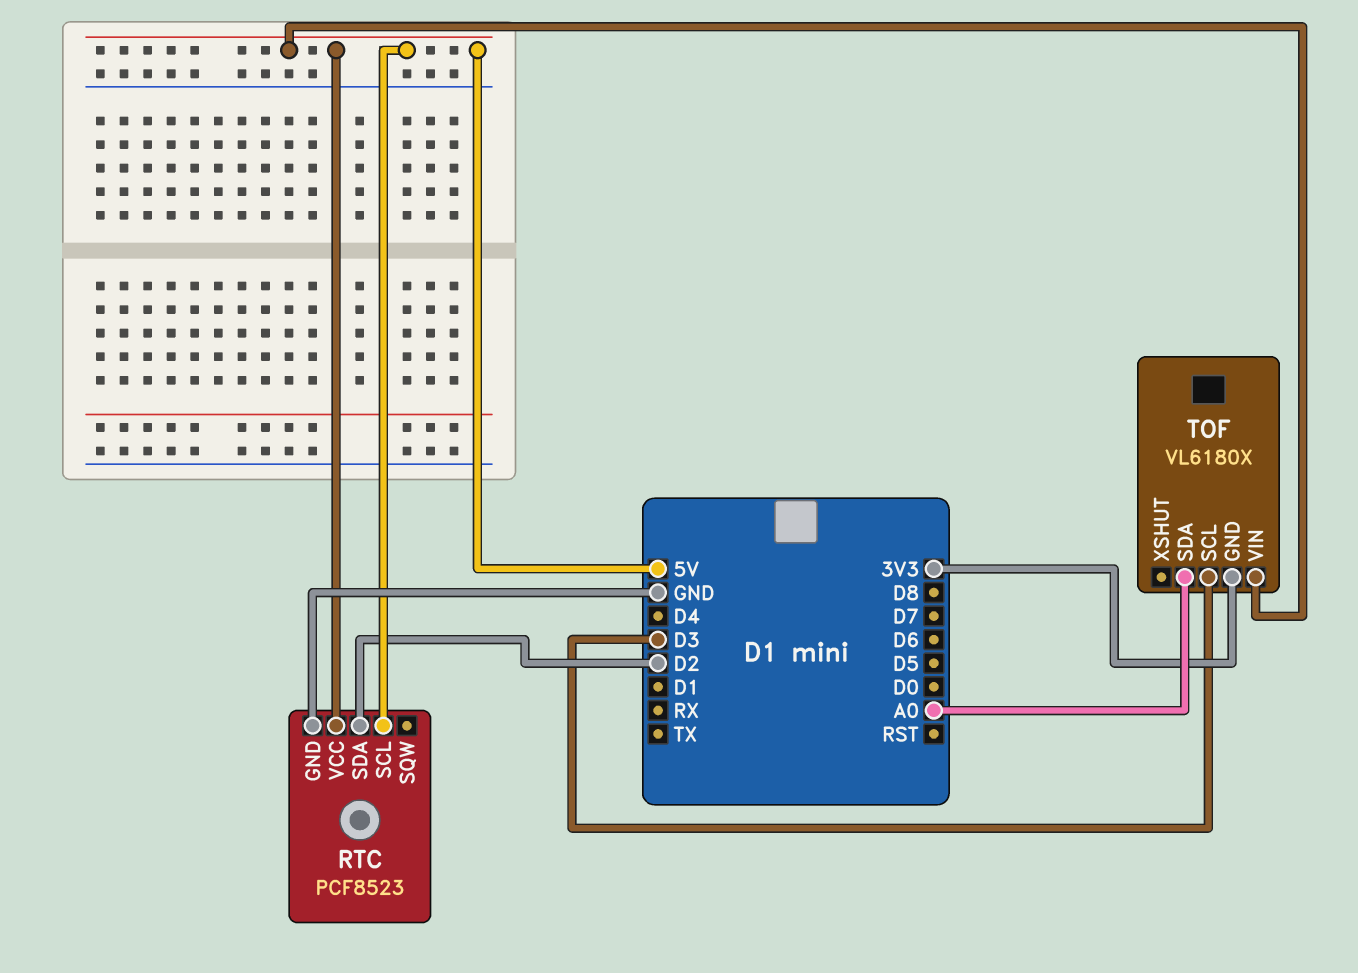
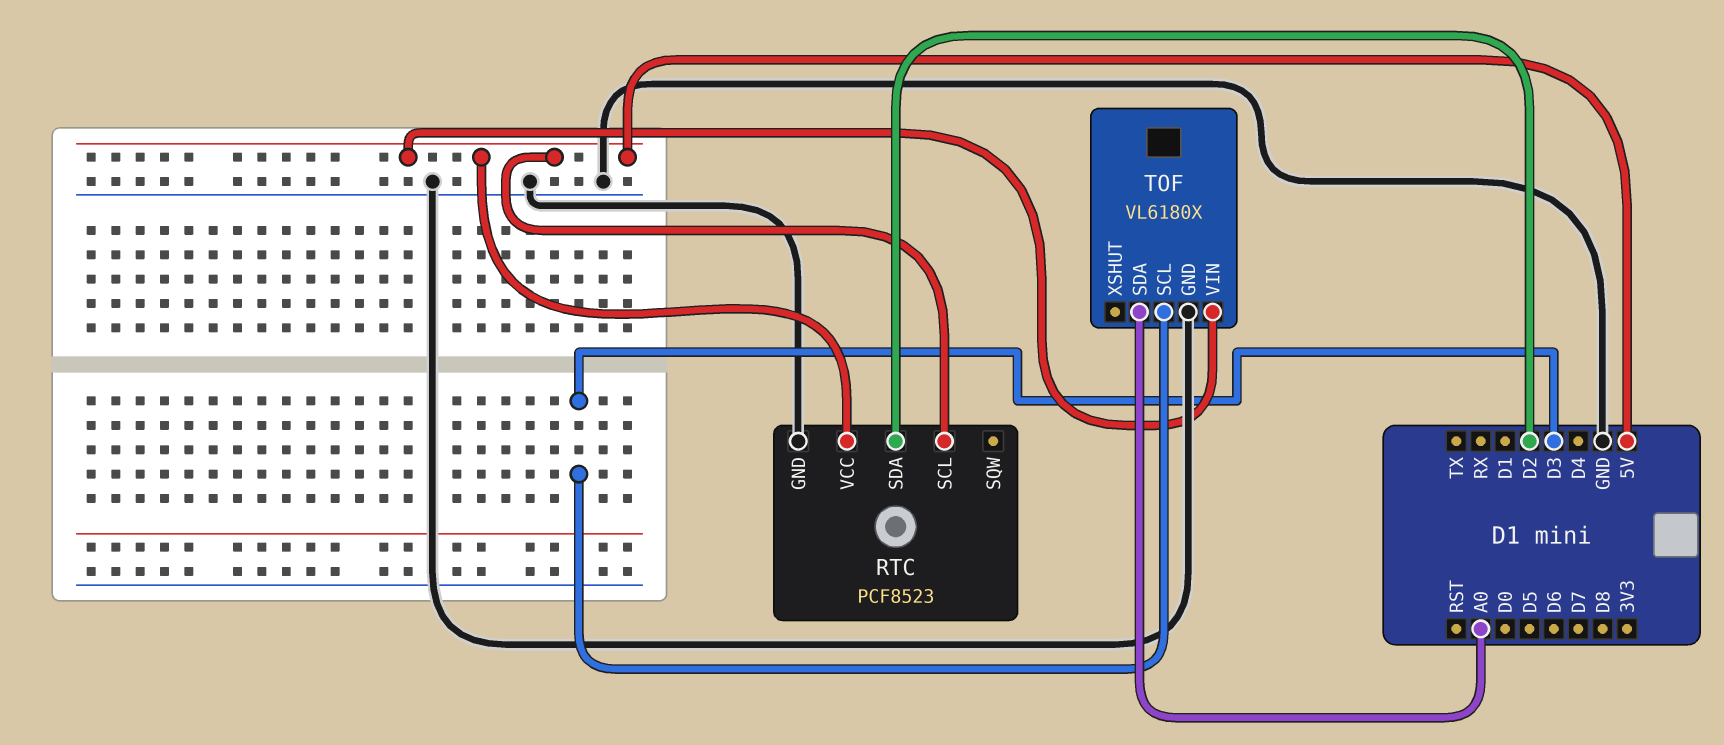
TOF pin GND: 3V3 -> GND

